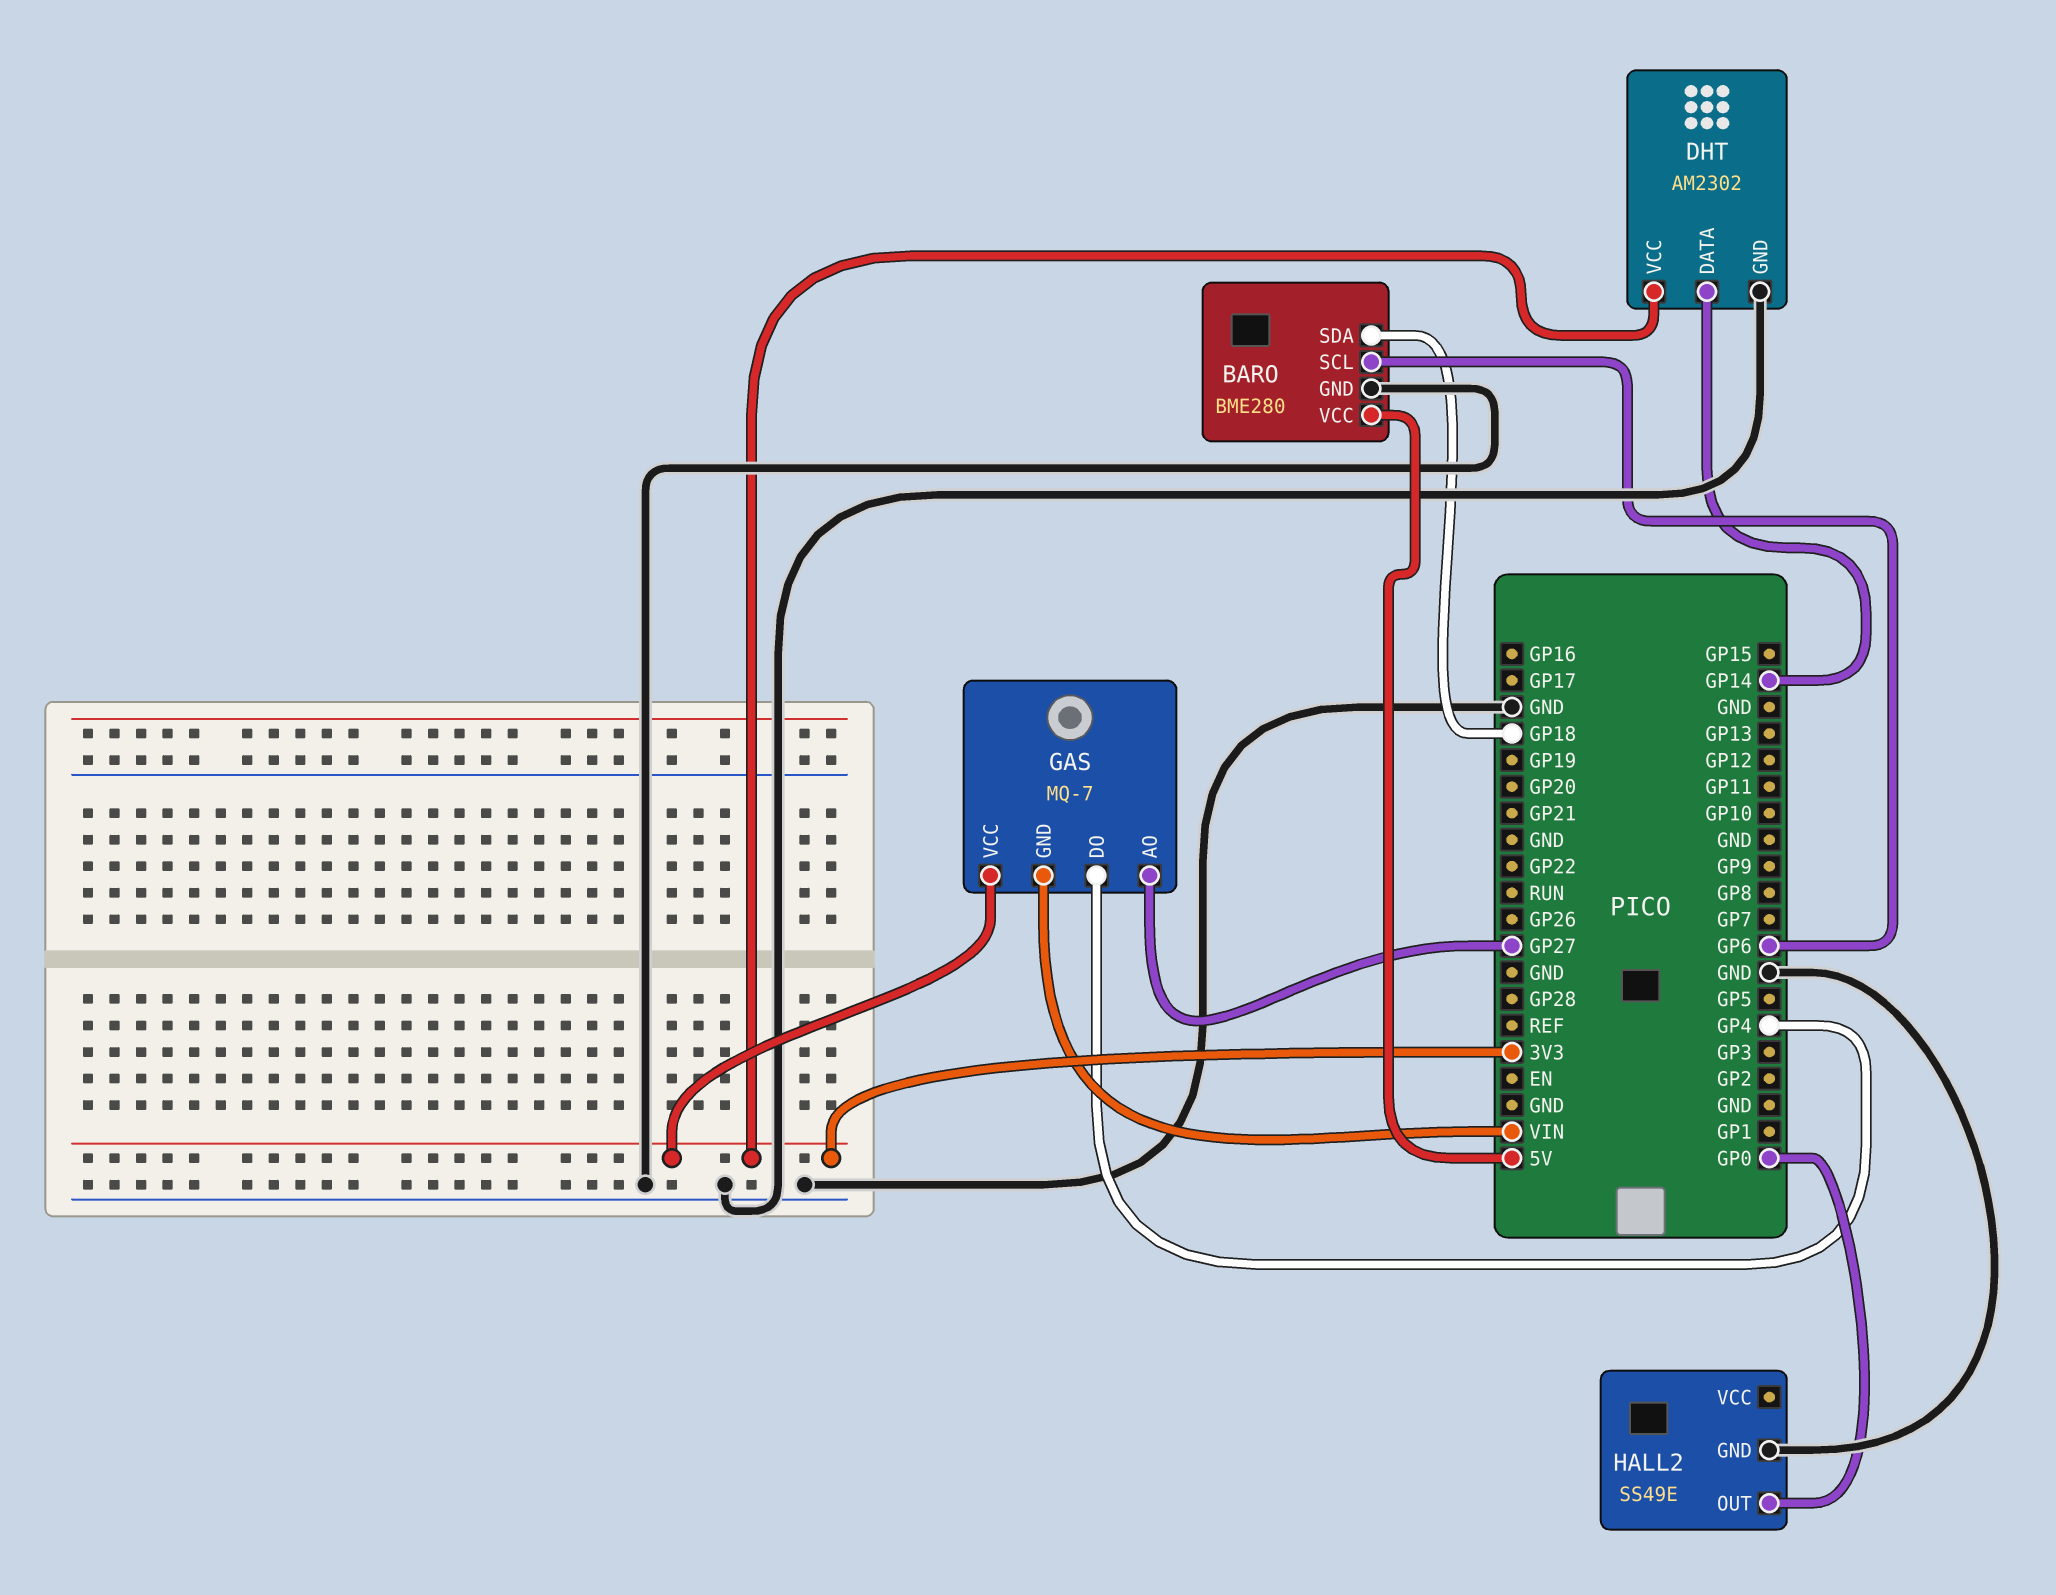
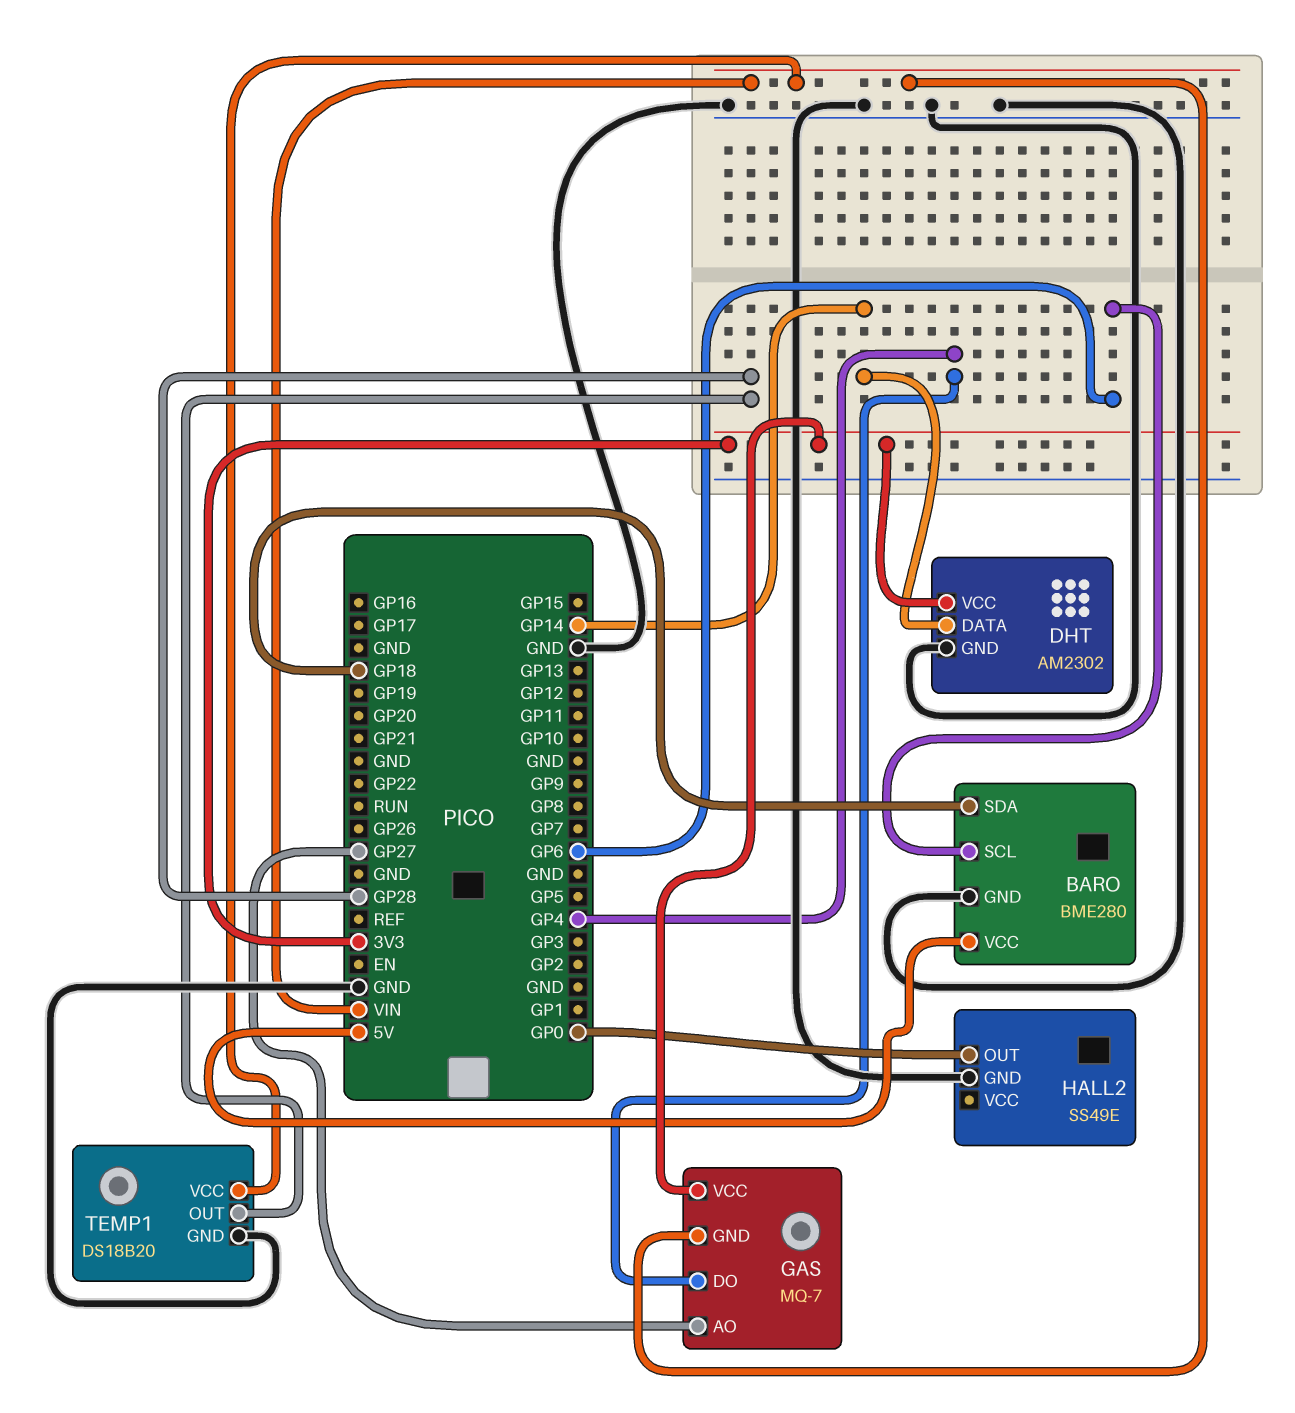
TEMP1: none -> DS18B20
TEMP1 pin GND: none -> GND
TEMP1 pin OUT: none -> GP28
TEMP1 pin VCC: none -> VIN

